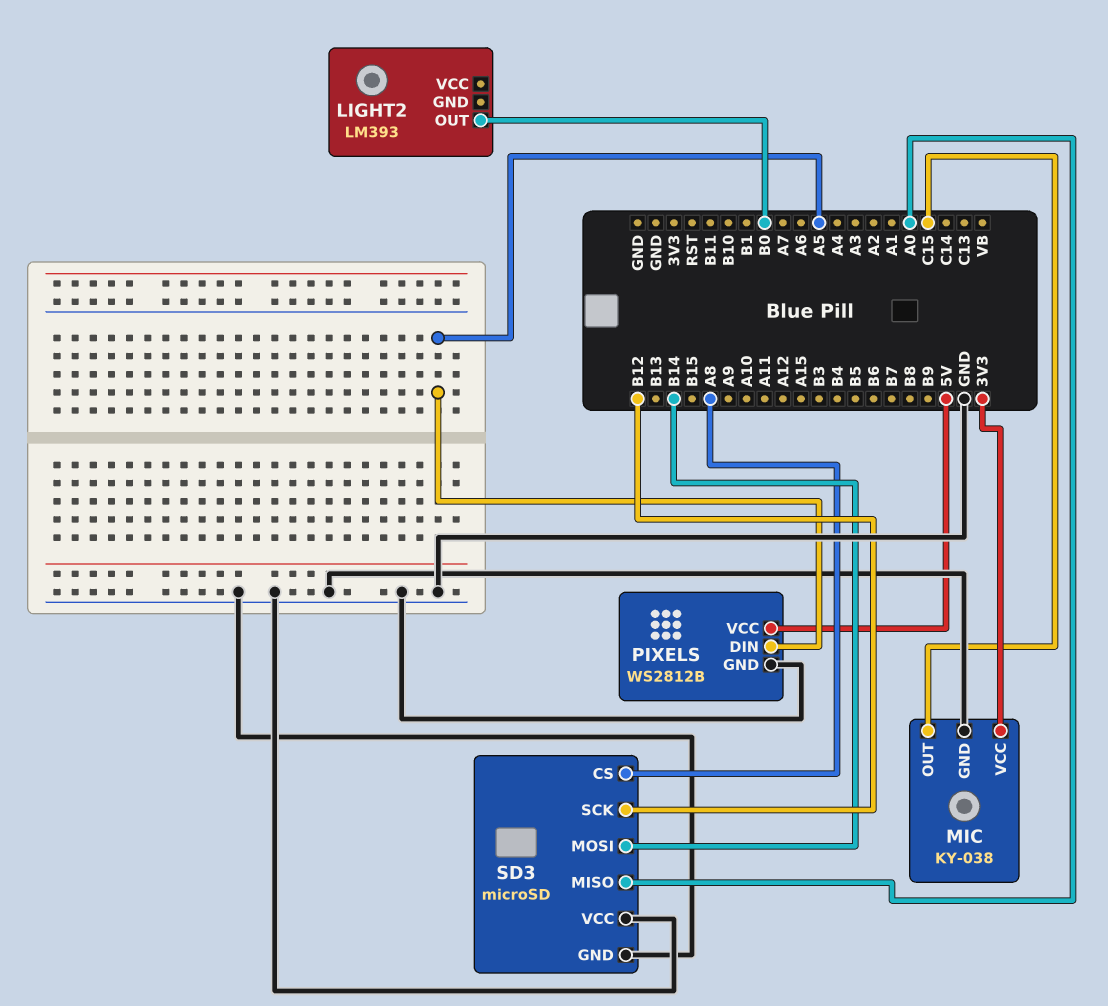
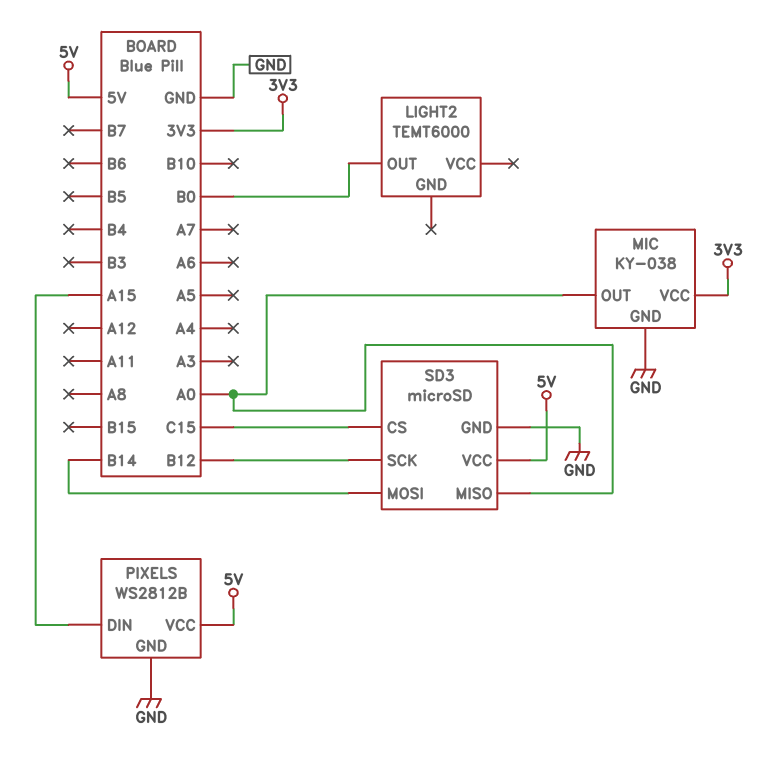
LIGHT2: LM393 -> TEMT6000
MIC pin OUT: C15 -> A0
PIXELS pin DIN: A5 -> A15
SD3 pin CS: A8 -> C15
SD3 pin VCC: GND -> 5V

